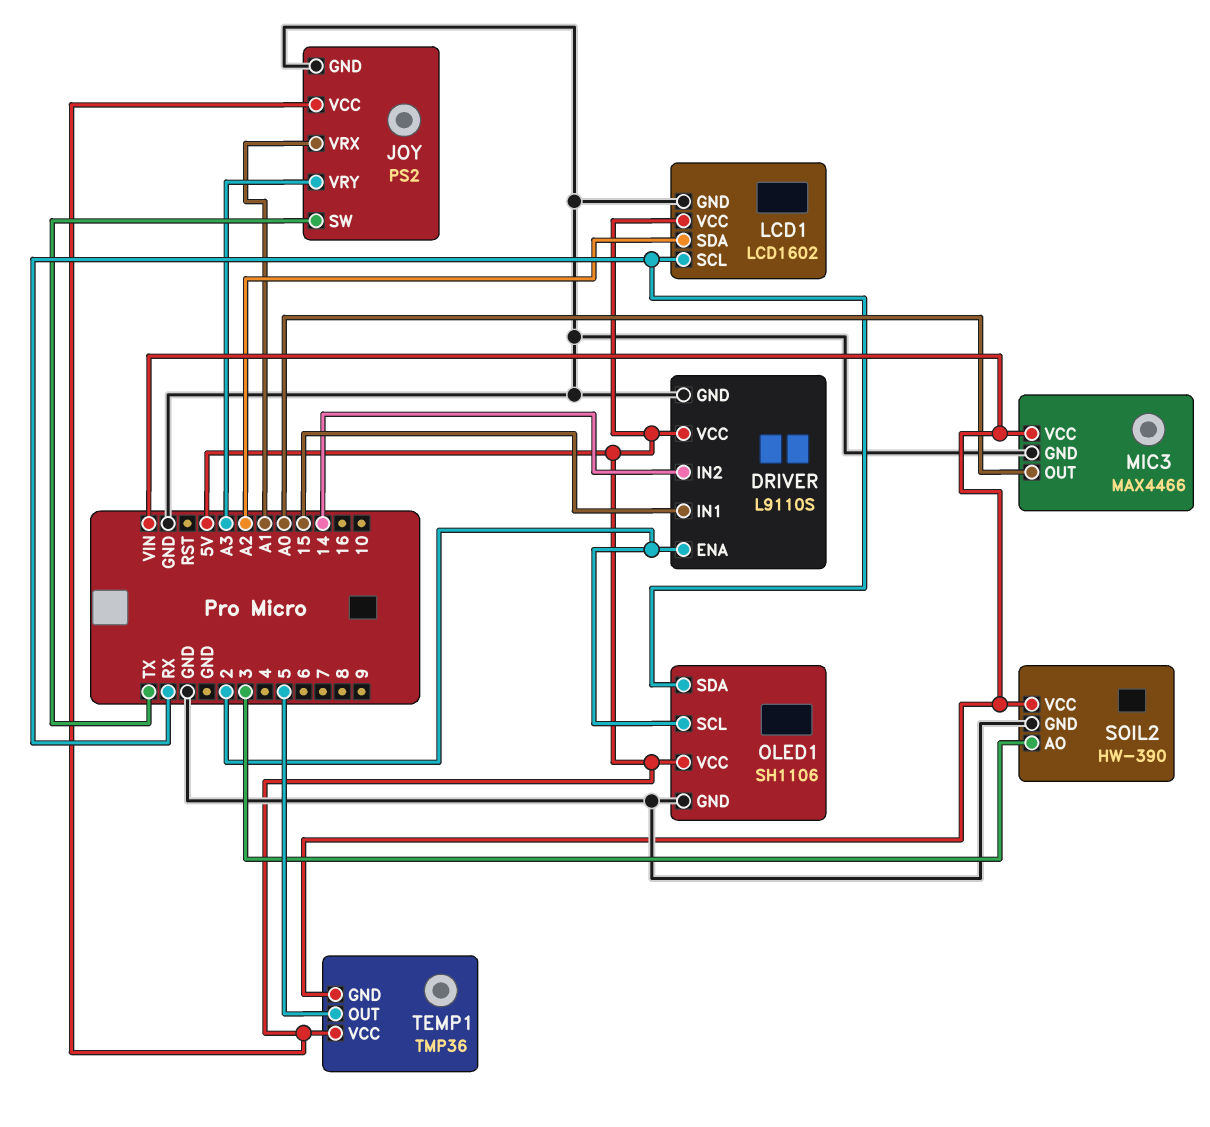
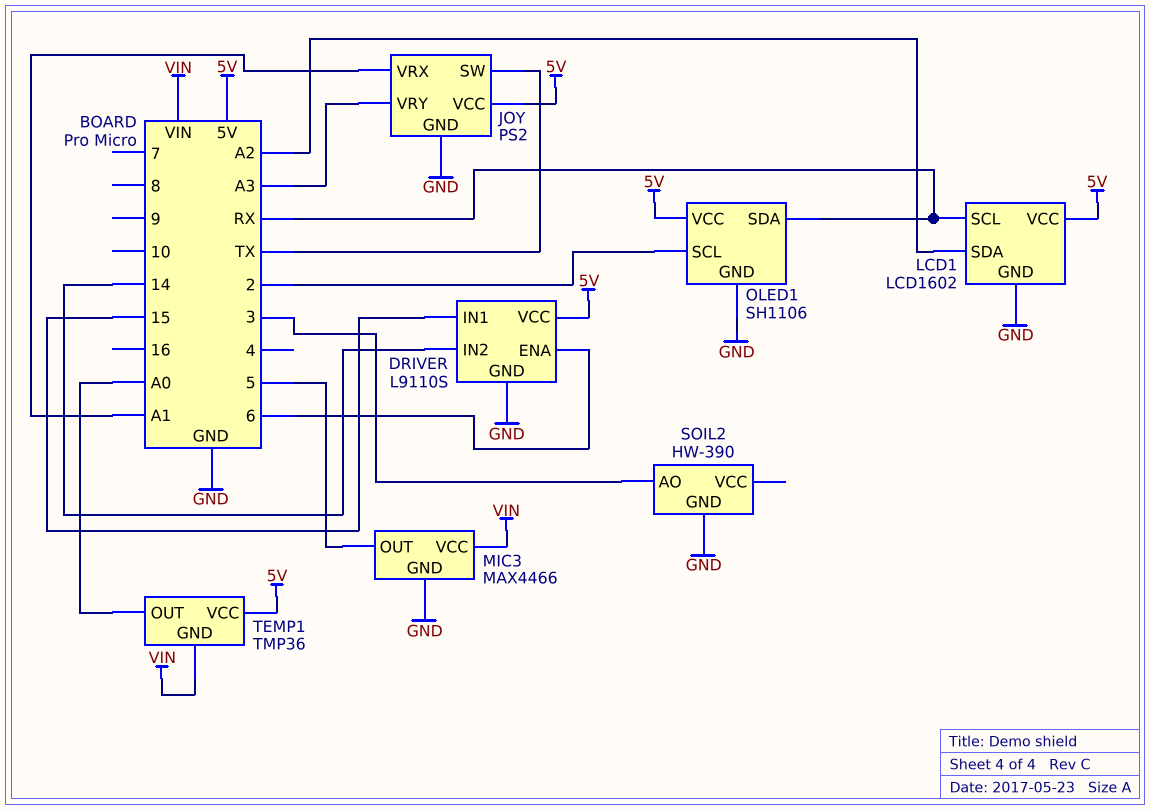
DRIVER pin ENA: 2 -> 6
MIC3 pin OUT: A0 -> 5
SOIL2 pin VCC: VIN -> none
TEMP1 pin OUT: 5 -> A0

